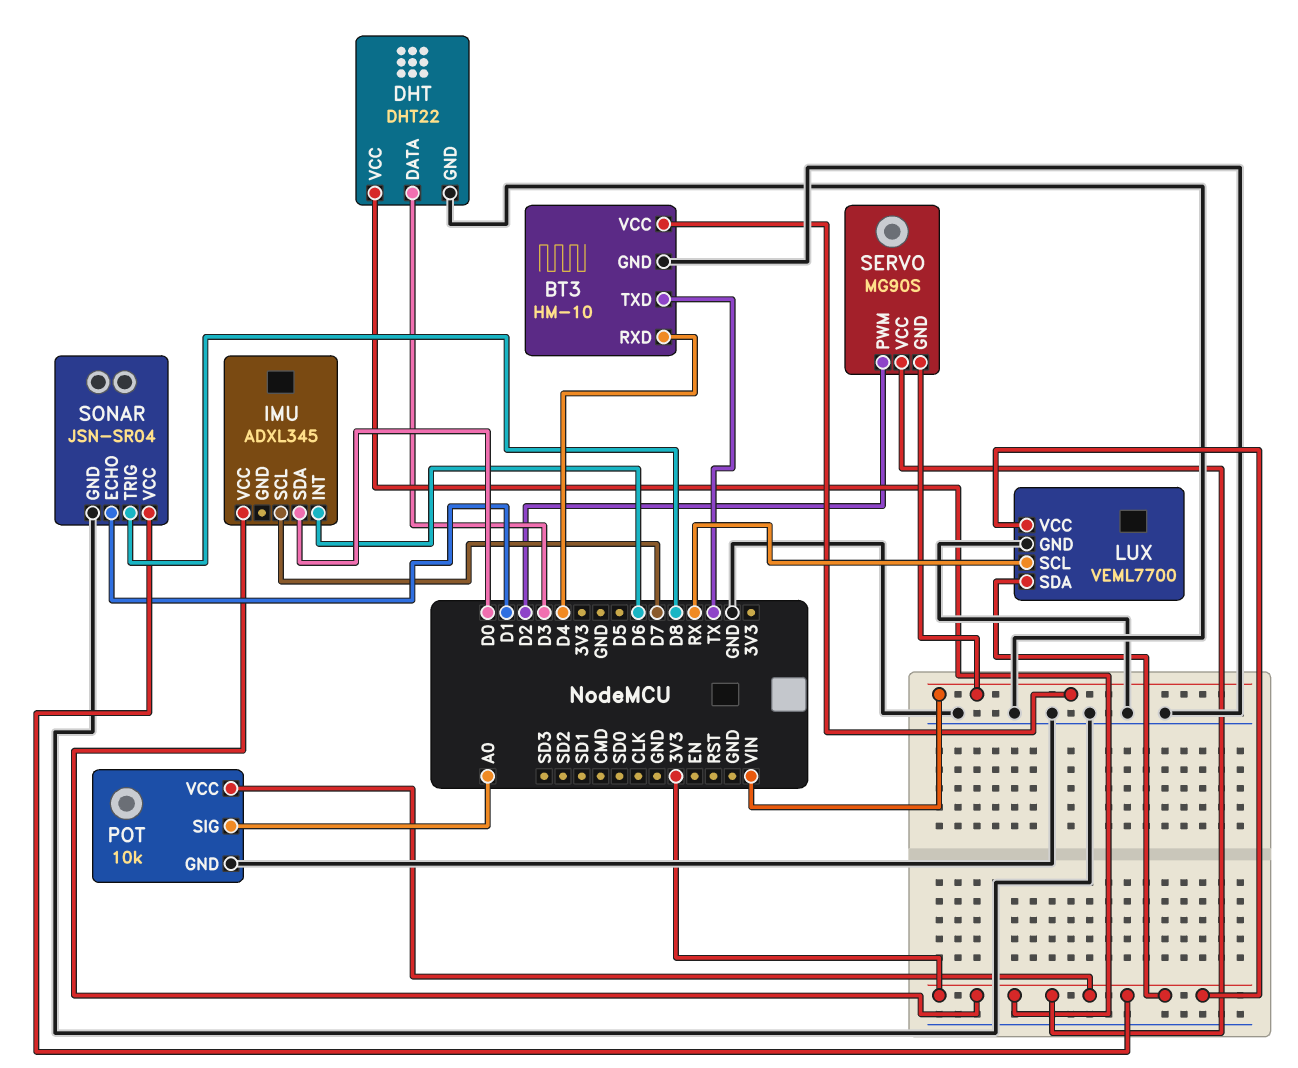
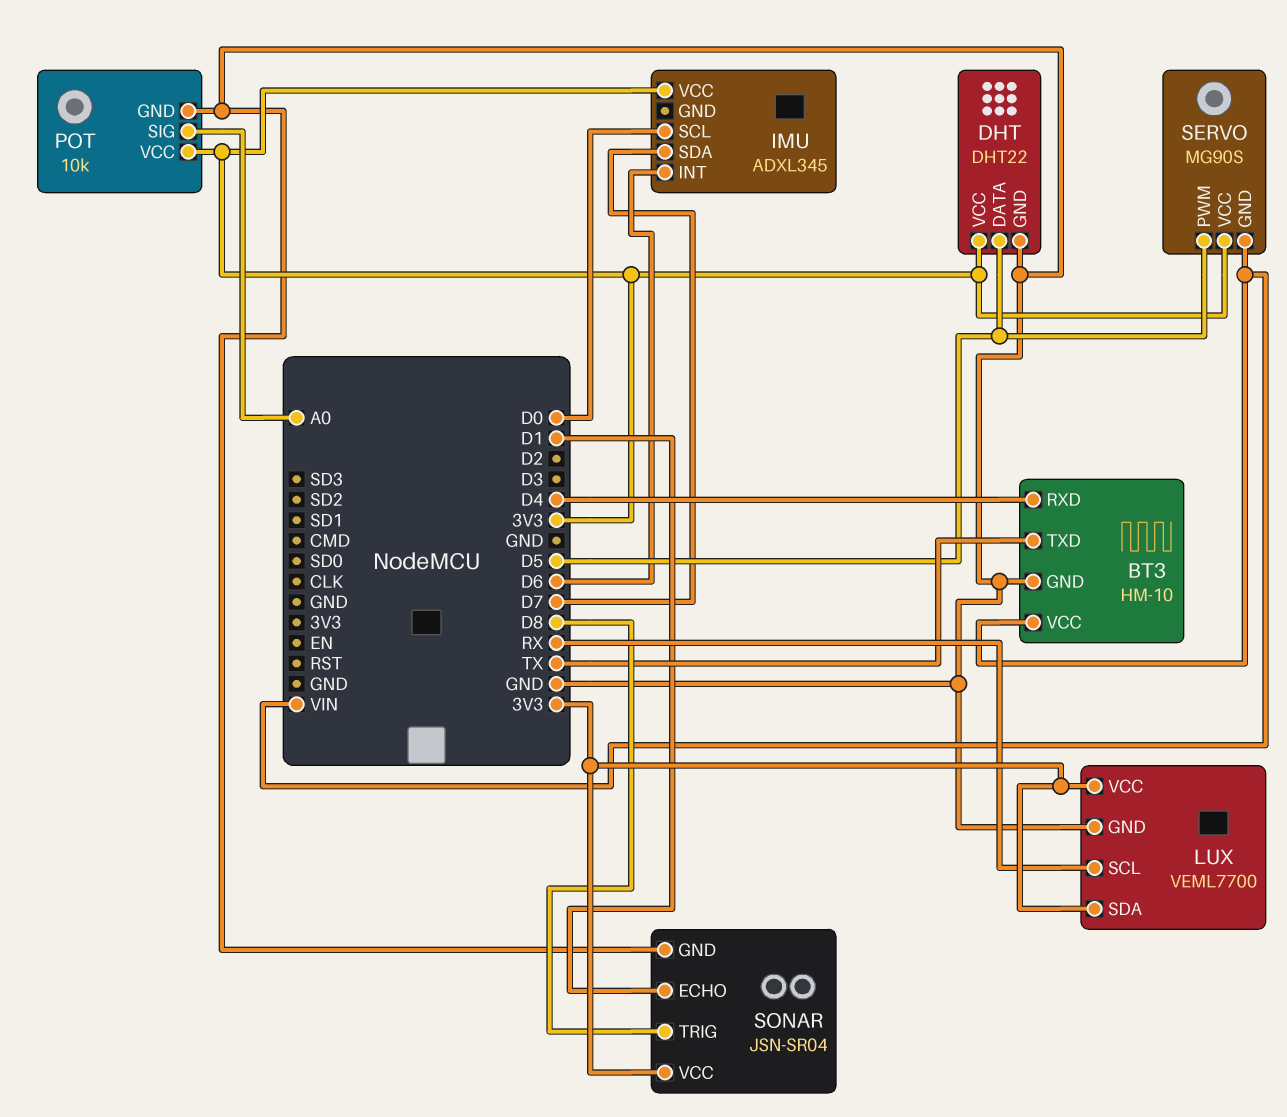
DHT pin DATA: D3 -> D5
IMU pin SCL: D7 -> D0
IMU pin SDA: D0 -> D7
SERVO pin PWM: D2 -> D5

